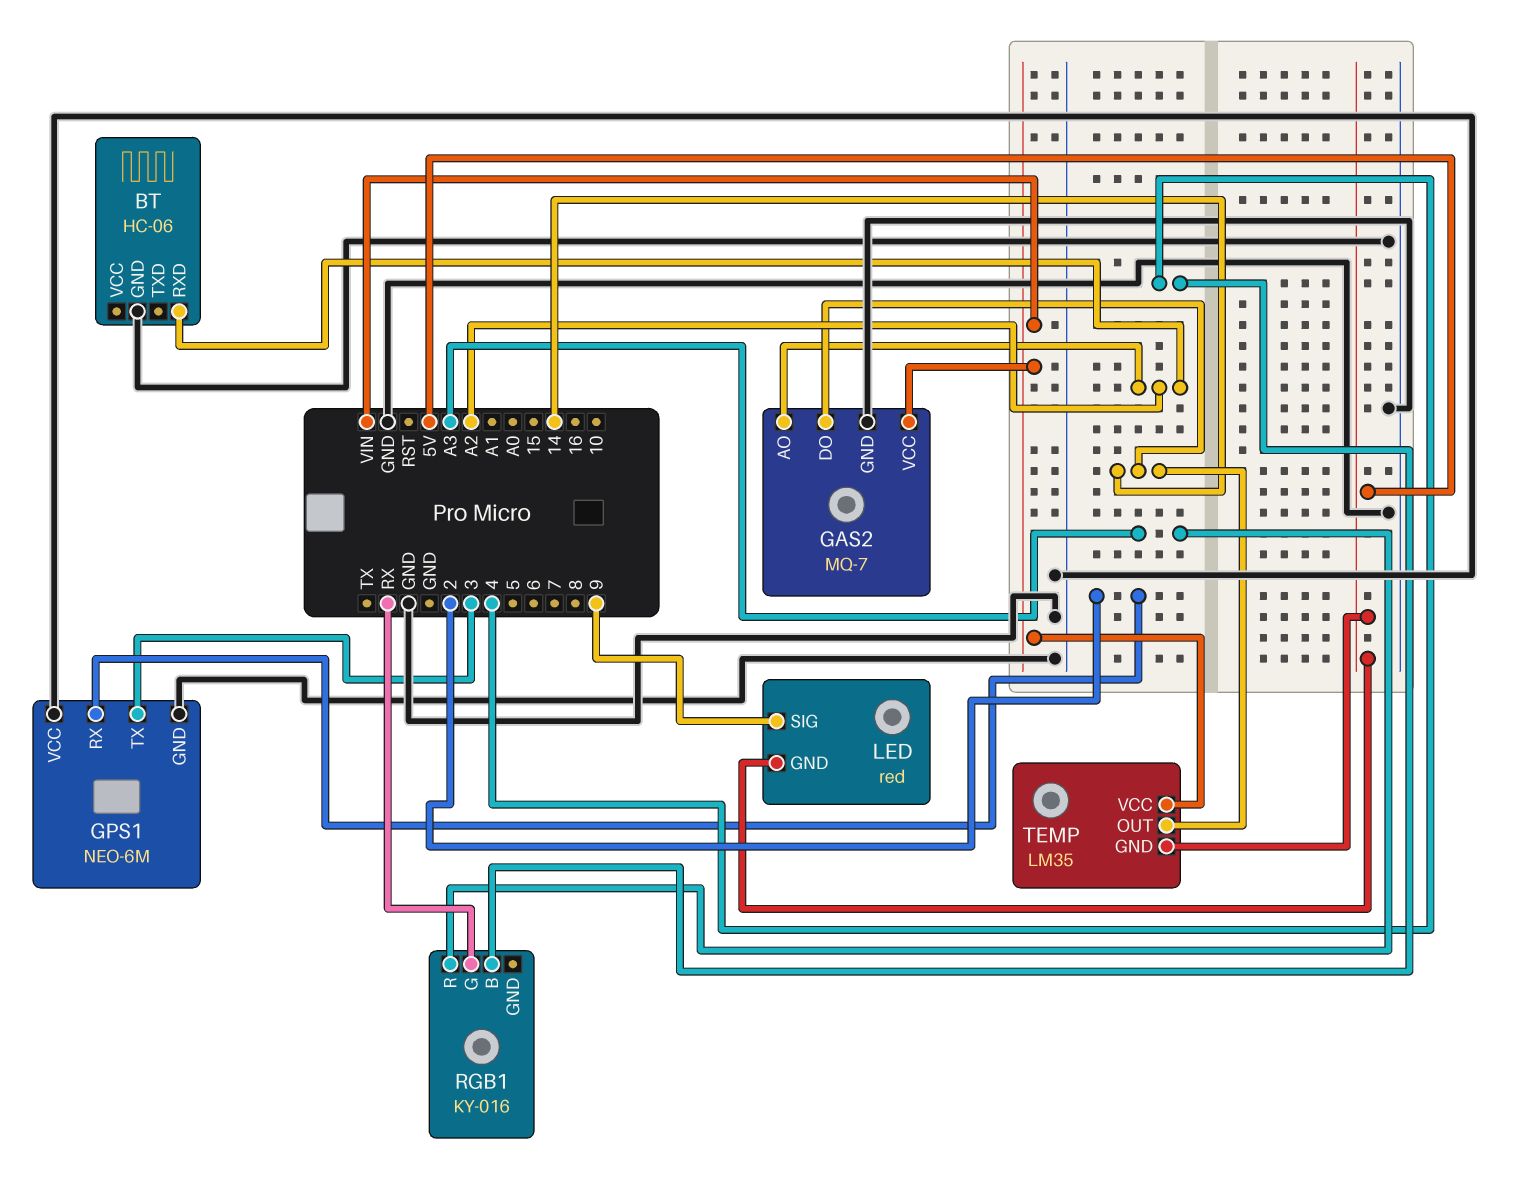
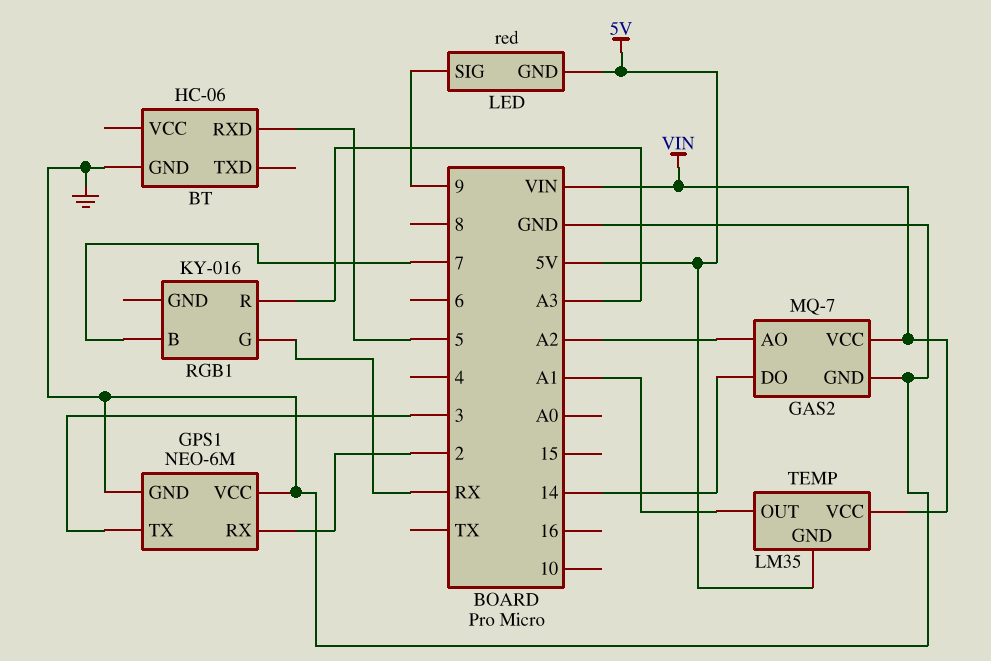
BT pin RXD: A2 -> 5
RGB1 pin B: 4 -> 7
TEMP pin OUT: 14 -> A1

